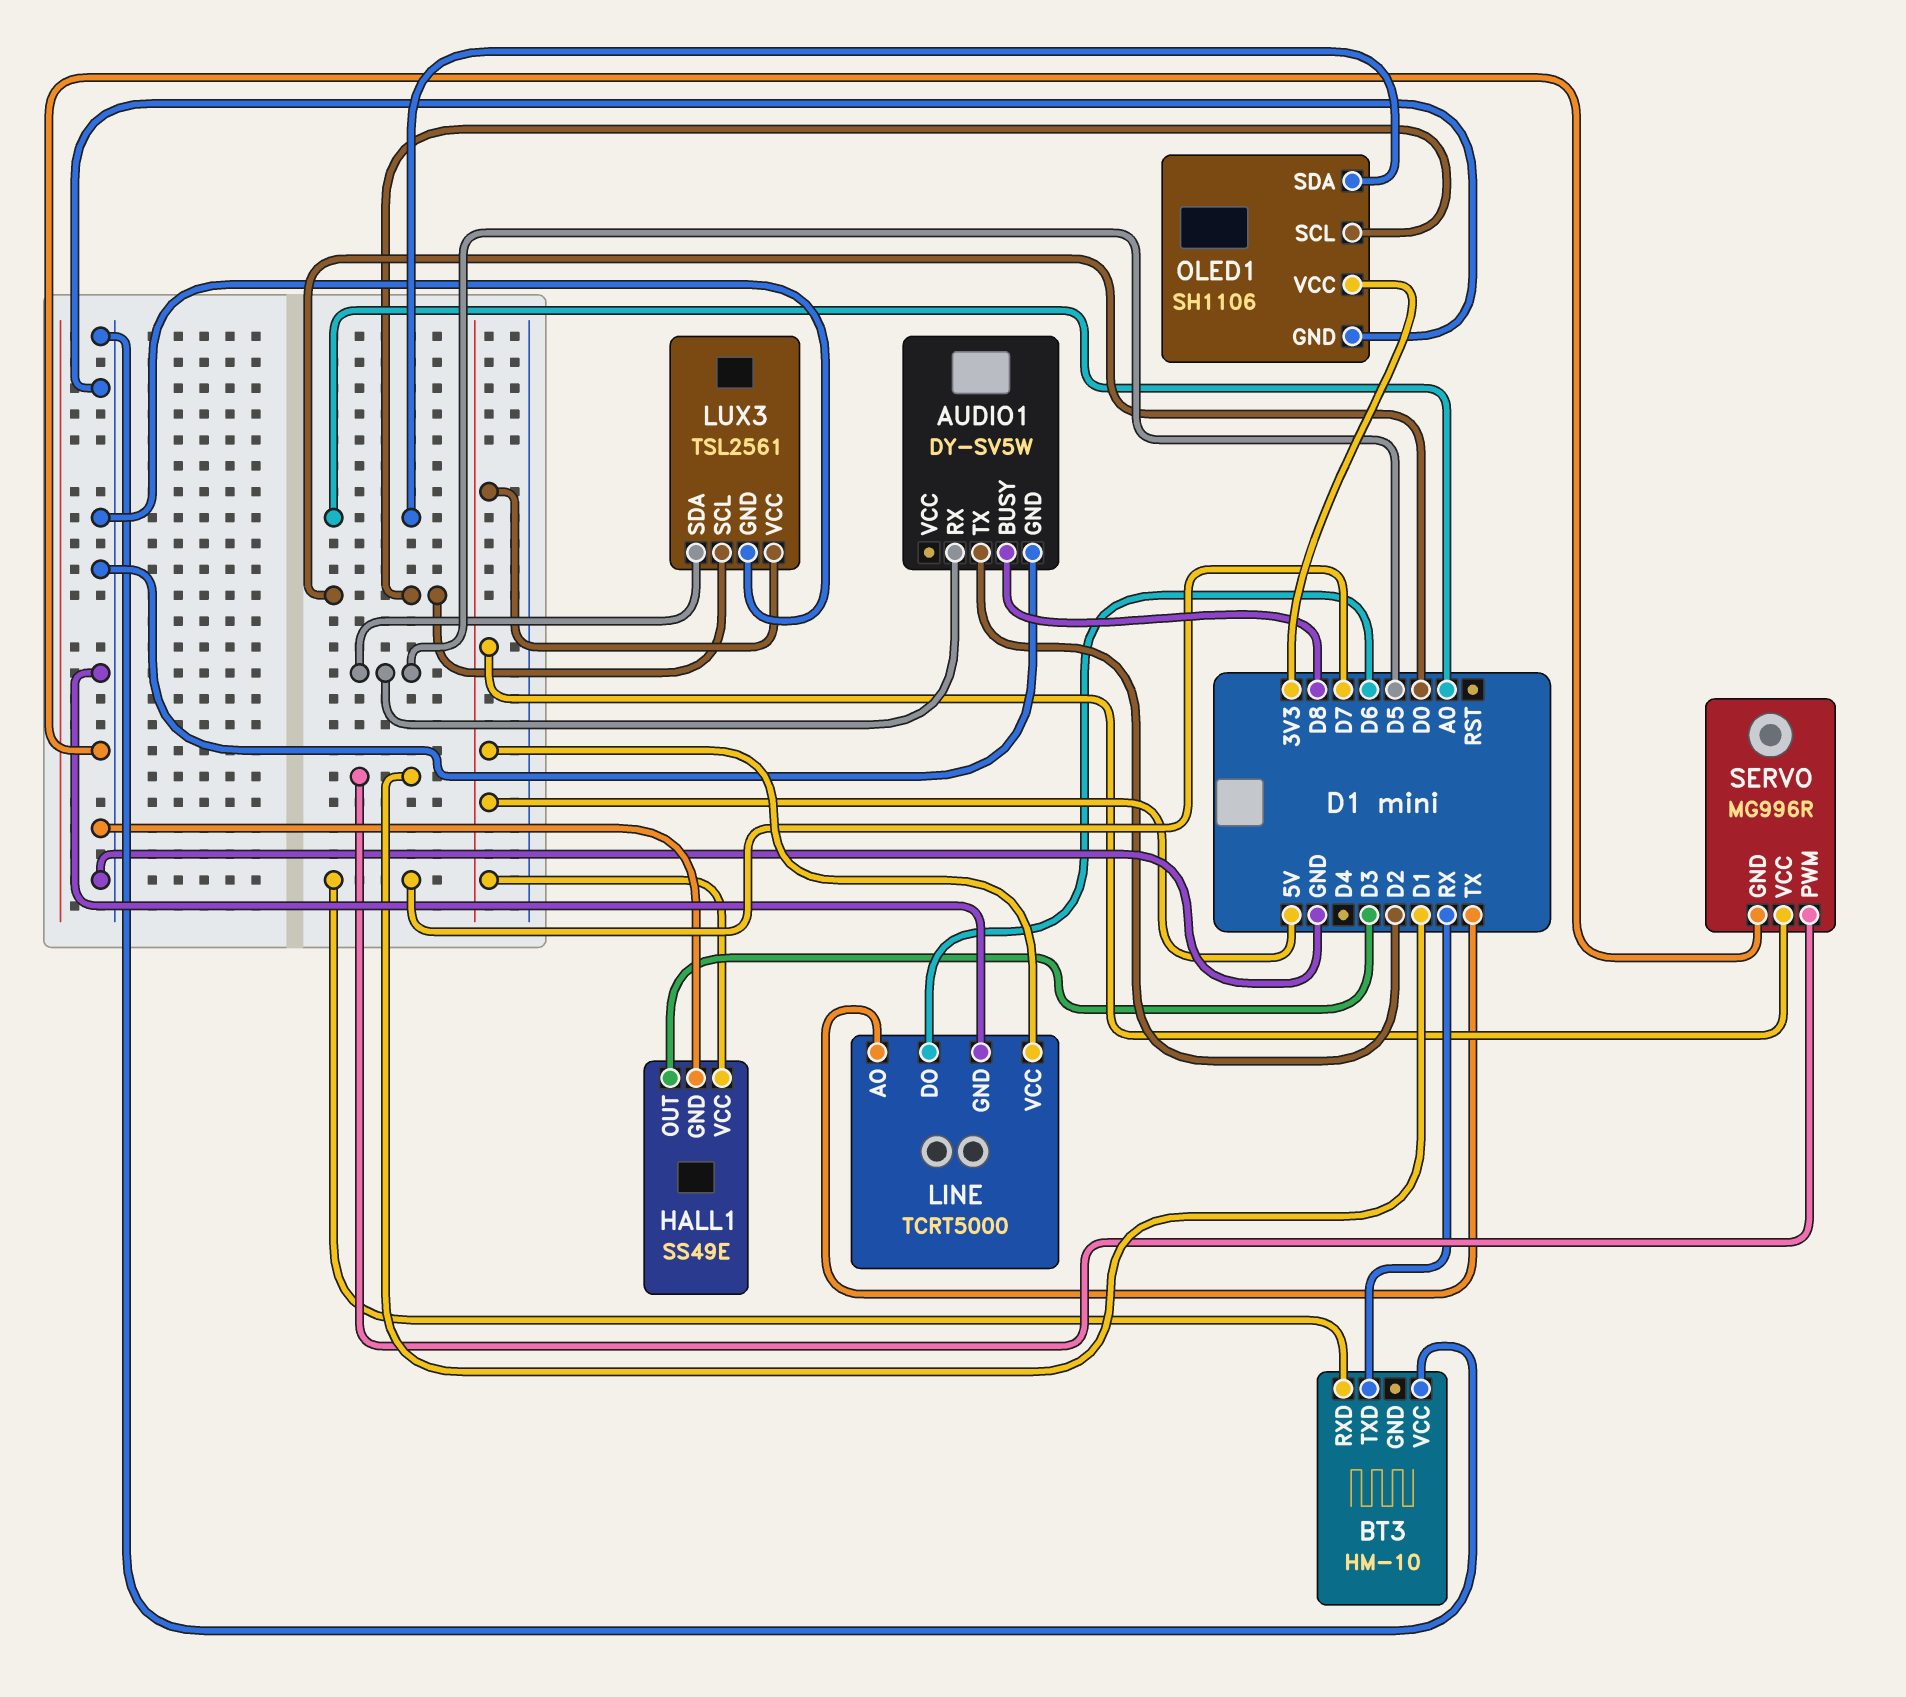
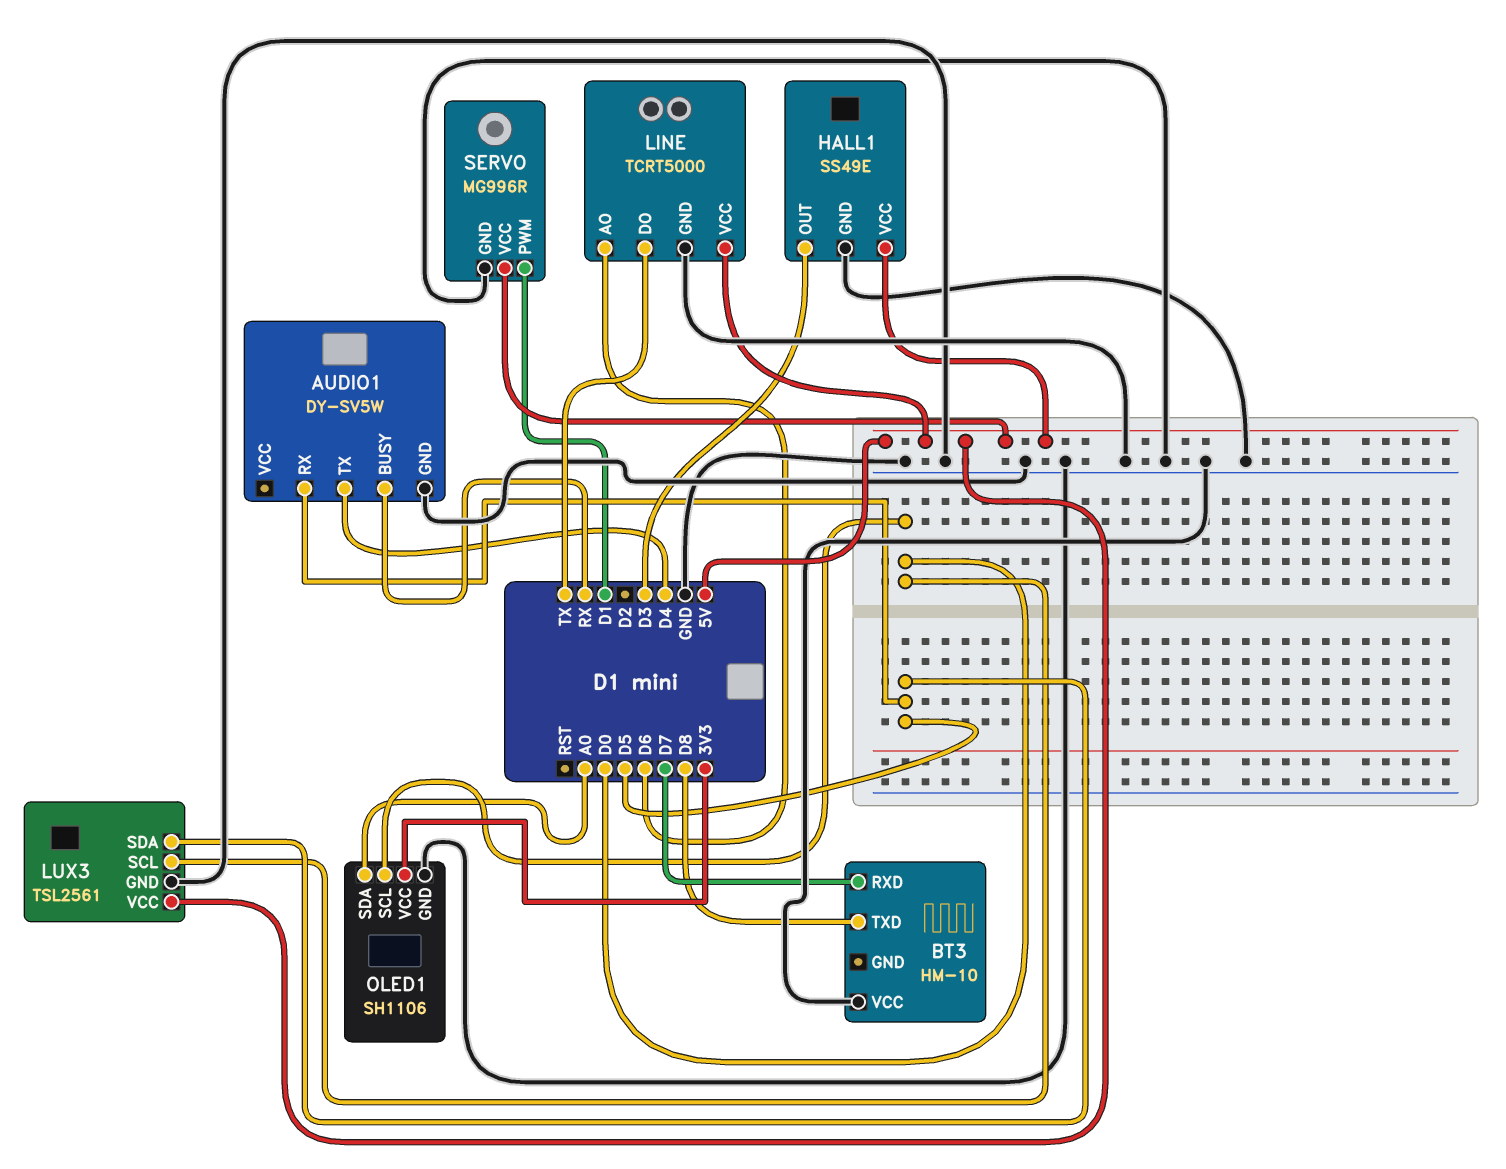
AUDIO1 pin BUSY: D8 -> RX
AUDIO1 pin TX: D2 -> D4
BT3 pin TXD: RX -> D8
LINE pin AO: TX -> D6
LINE pin DO: D6 -> TX

